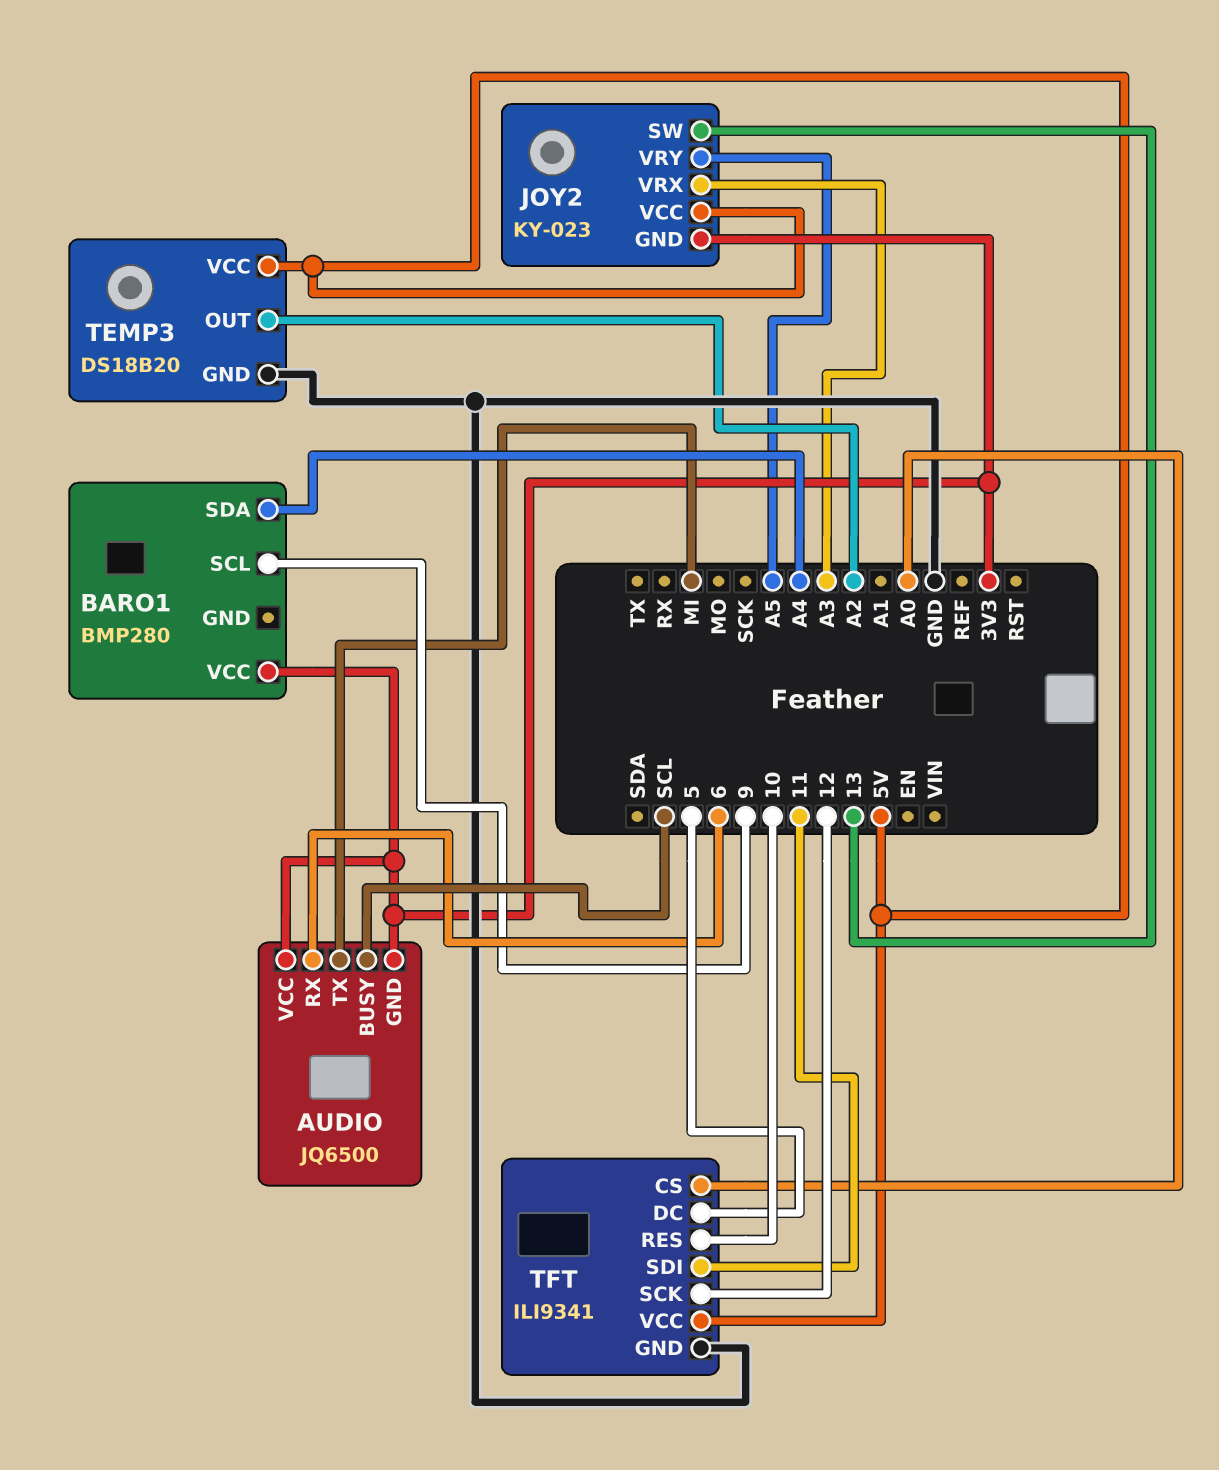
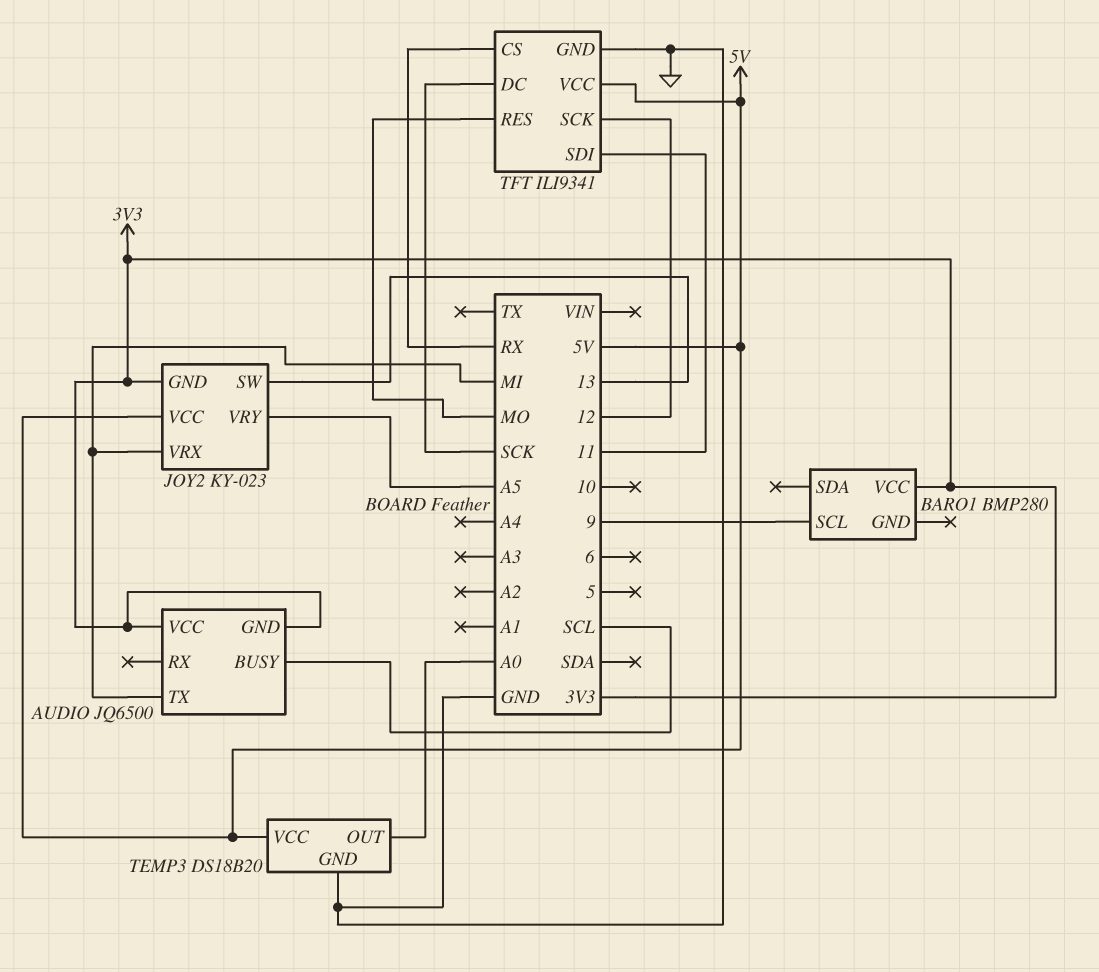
AUDIO pin RX: 6 -> none
BARO1 pin SDA: A4 -> none
JOY2 pin VRX: A3 -> MI
TEMP3 pin OUT: A2 -> A0
TFT pin CS: A0 -> RX
TFT pin DC: 5 -> SCK
TFT pin RES: 10 -> MO

